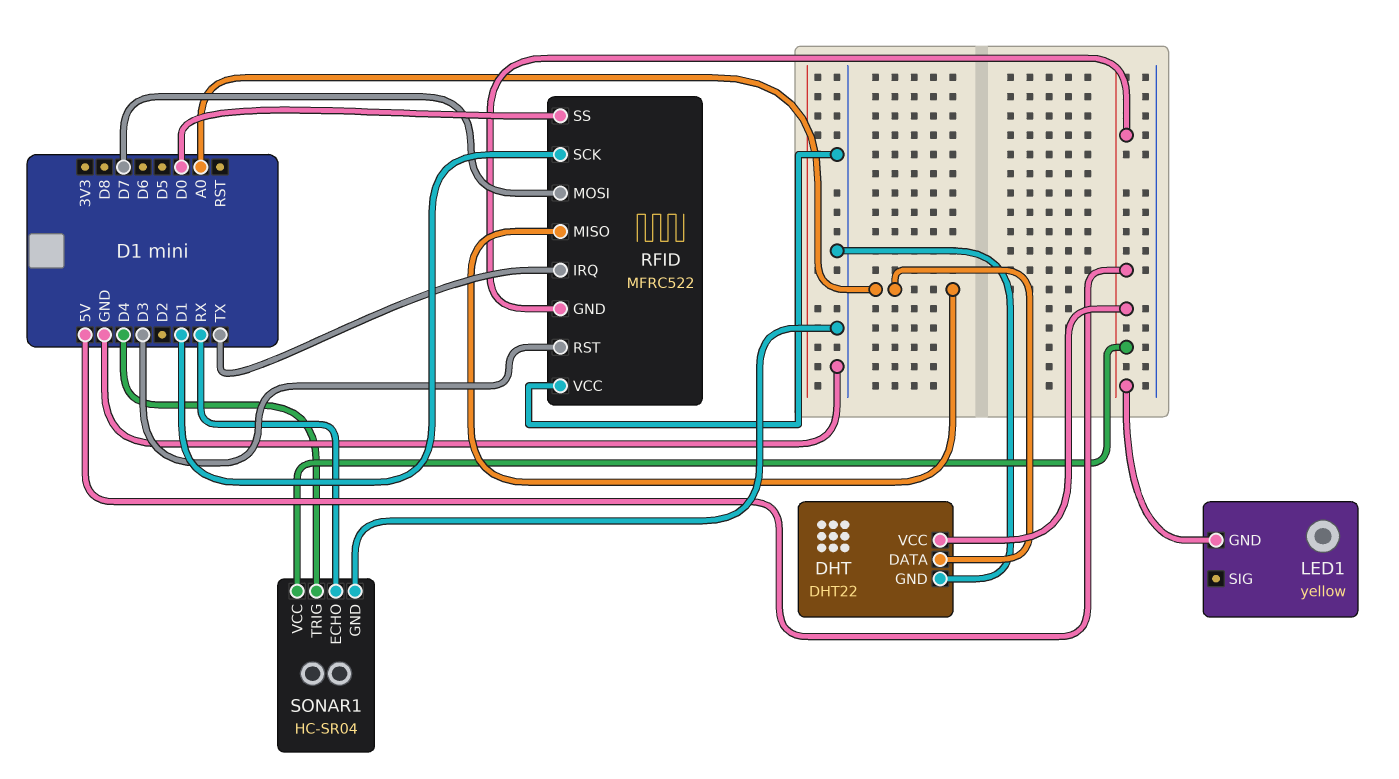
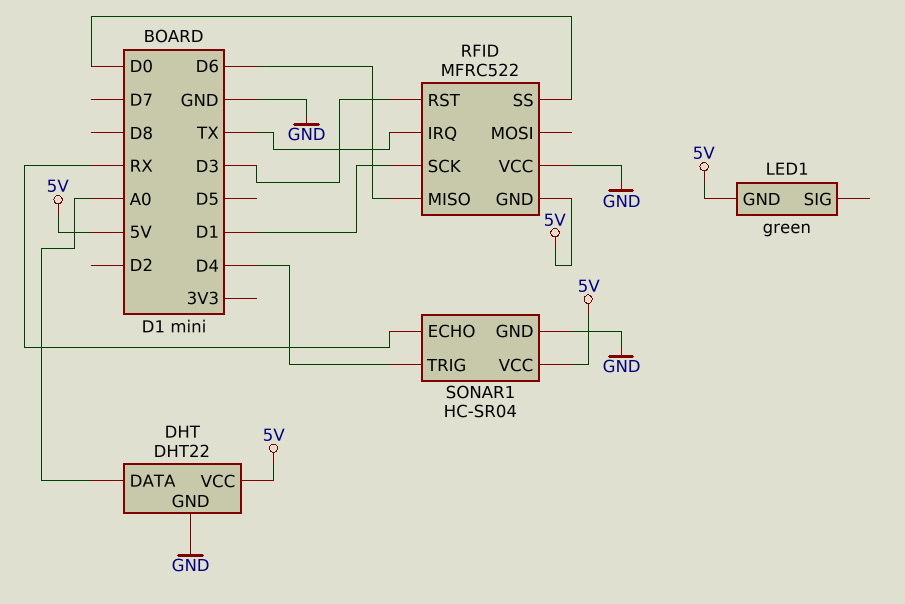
LED1: yellow -> green
RFID pin MISO: A0 -> D6
RFID pin MOSI: D7 -> none

